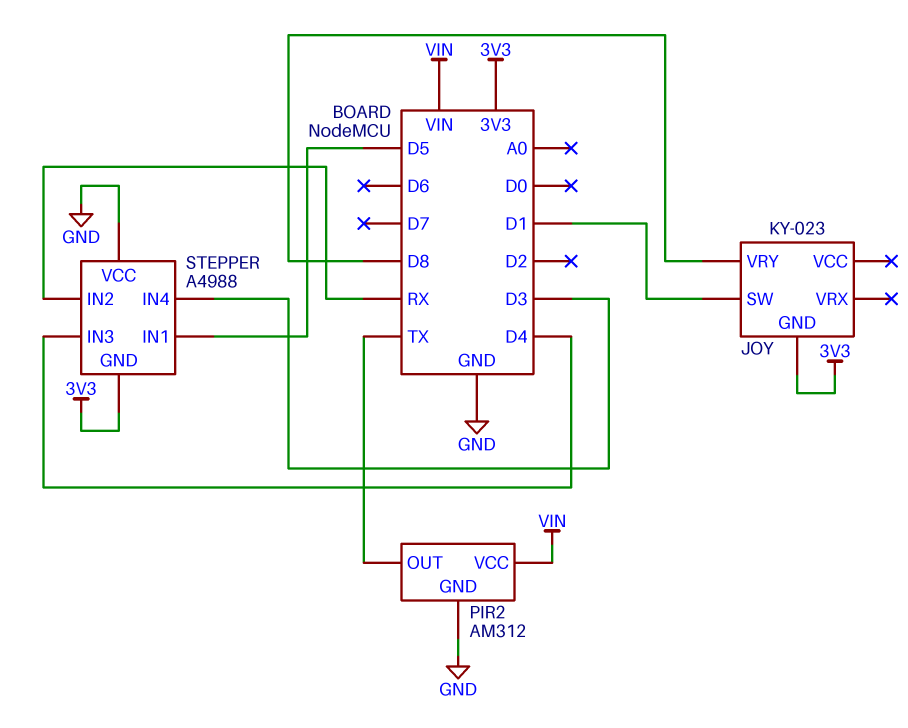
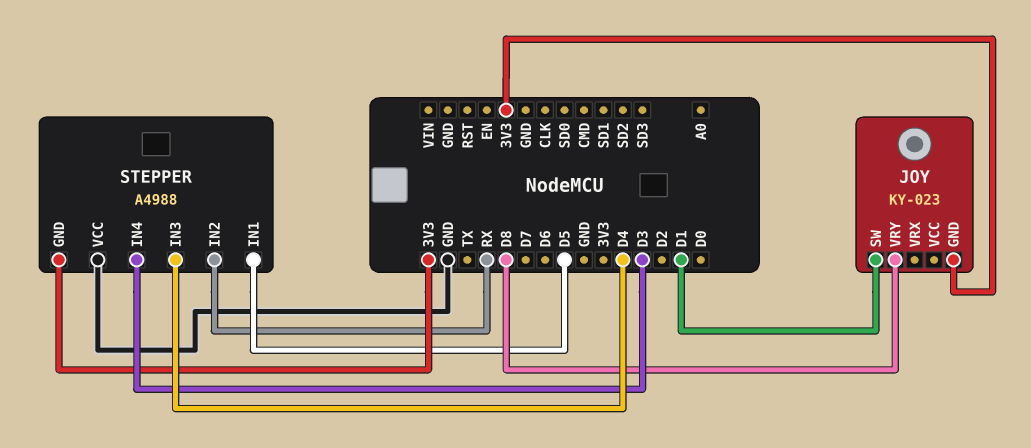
PIR2: AM312 -> none
PIR2 pin GND: GND -> none
PIR2 pin OUT: TX -> none
PIR2 pin VCC: VIN -> none

